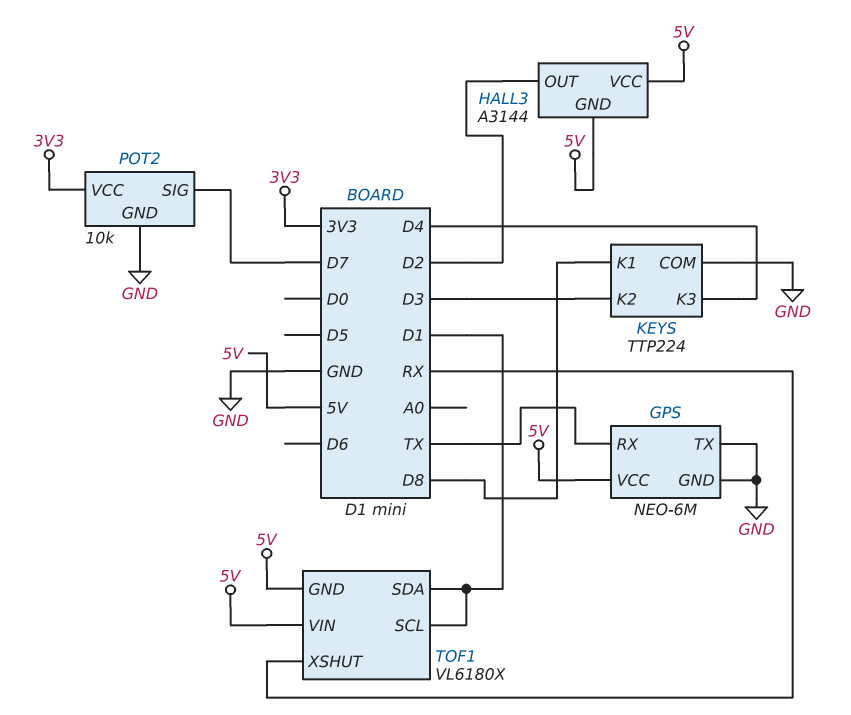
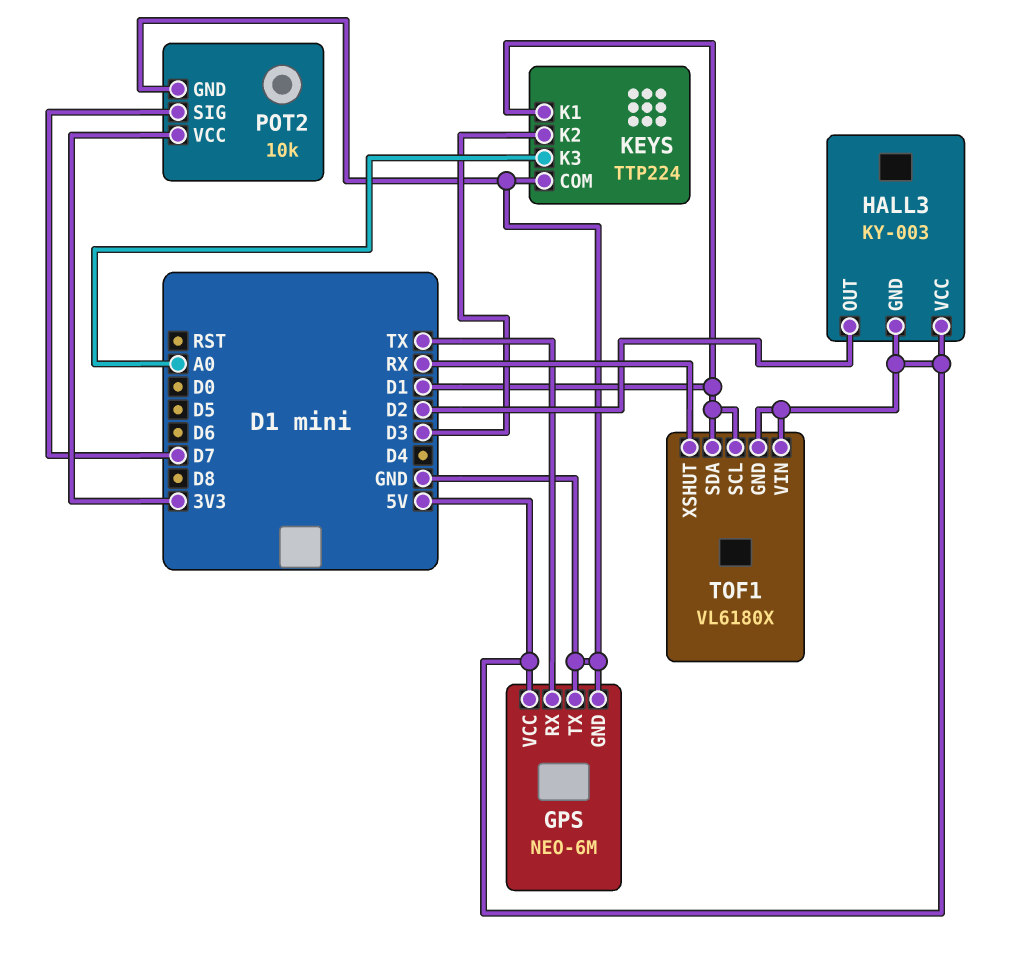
HALL3: A3144 -> KY-003
KEYS pin K1: D8 -> D1
KEYS pin K3: D4 -> A0

